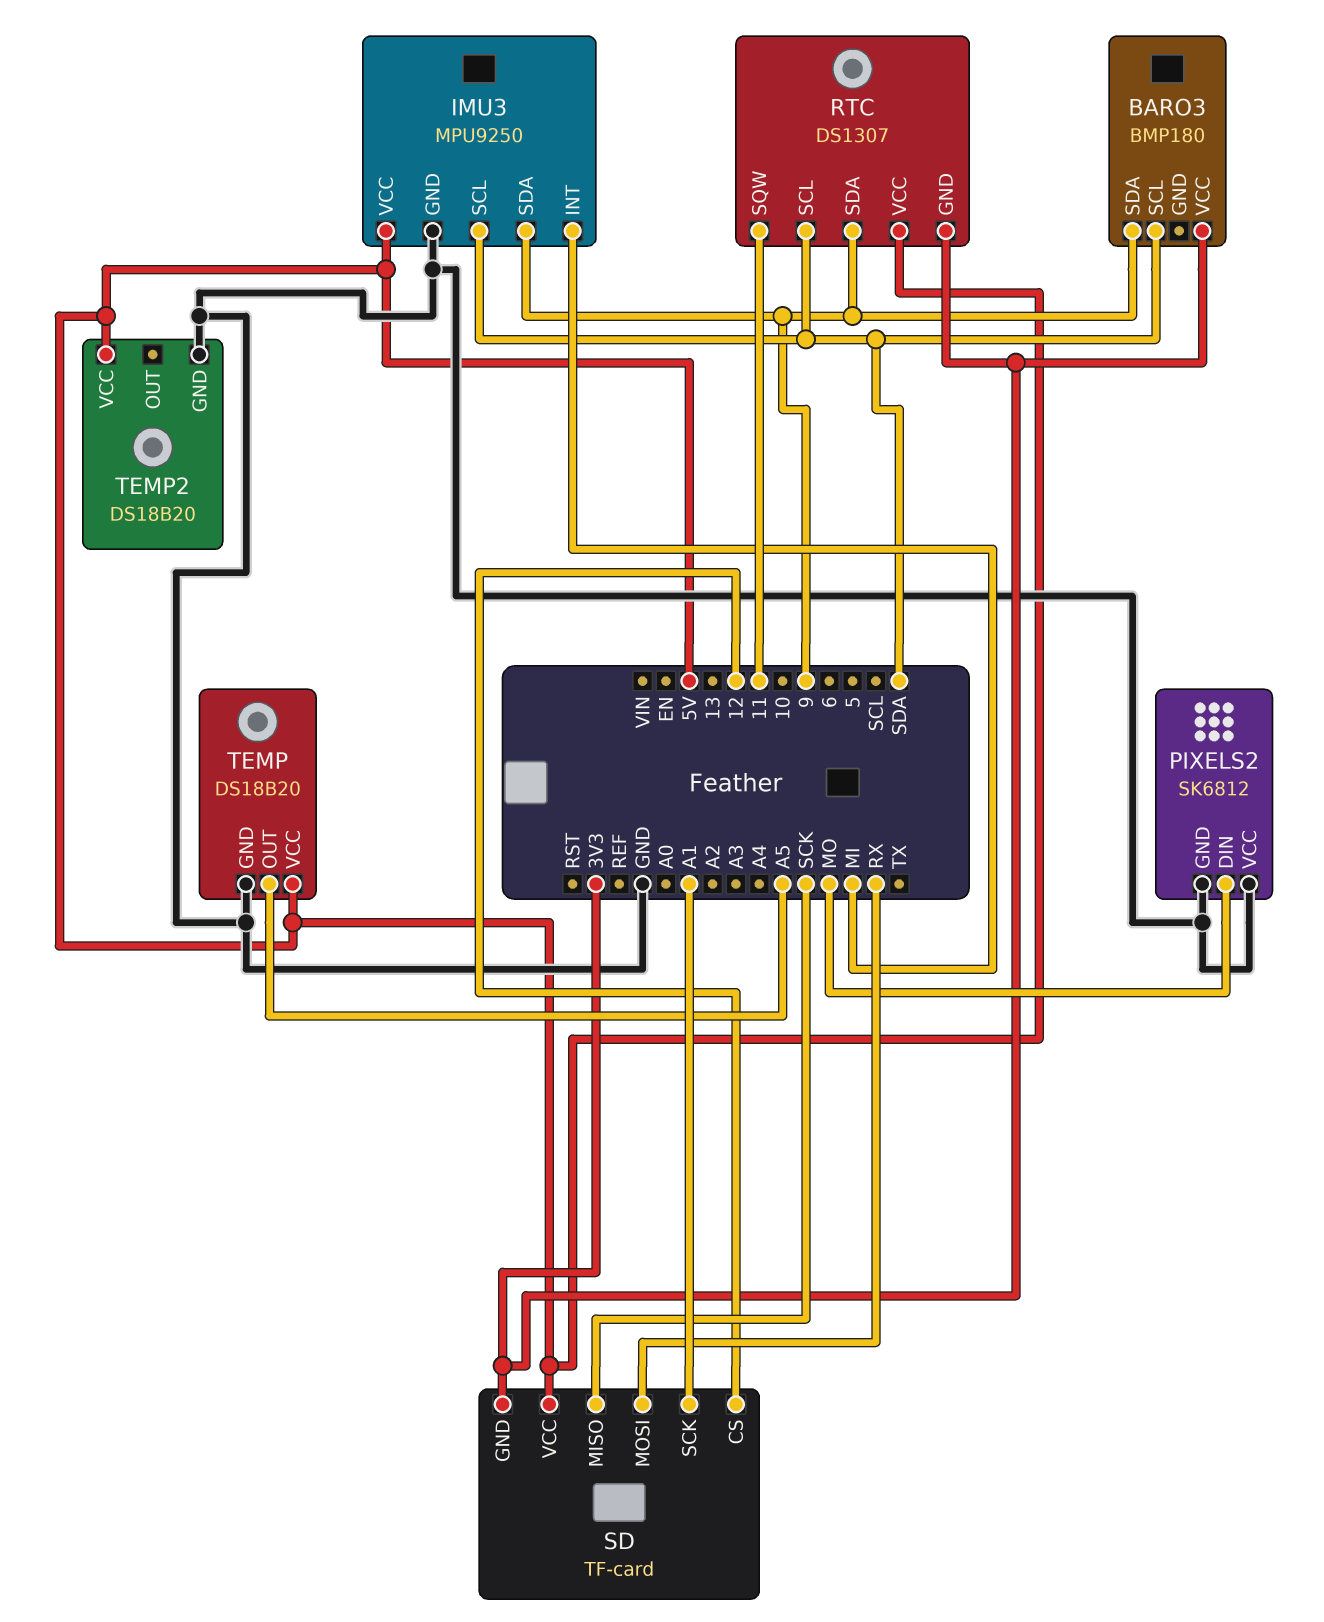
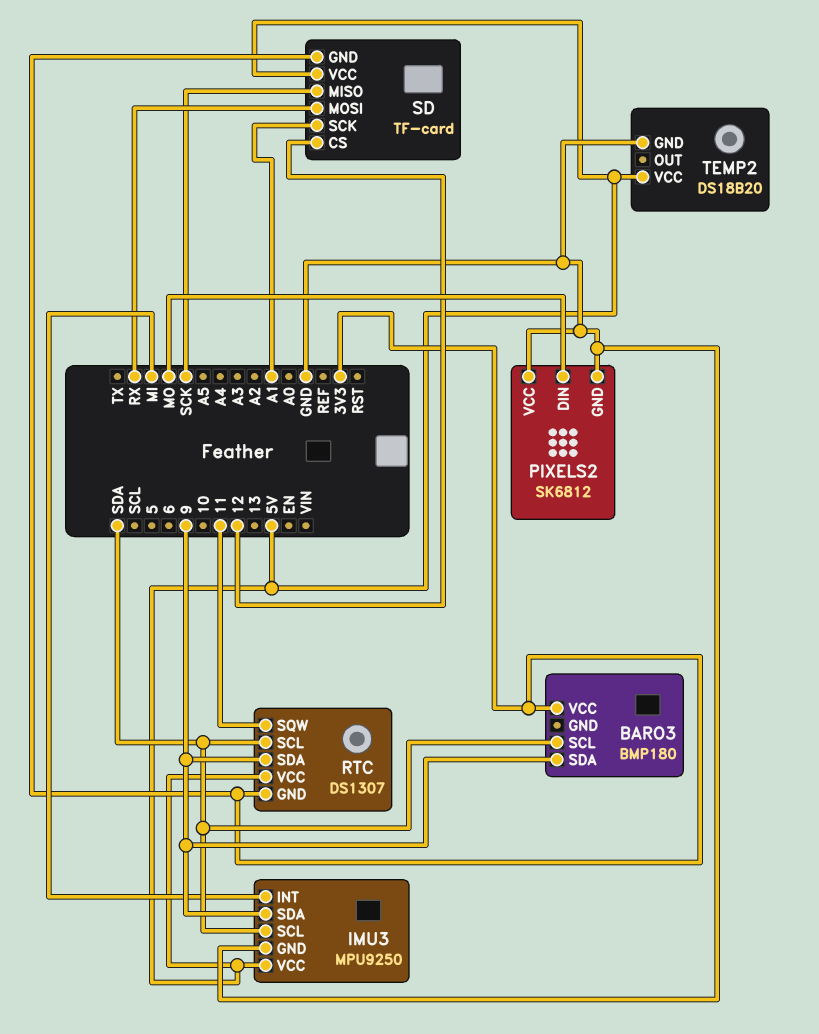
TEMP: DS18B20 -> none
TEMP pin GND: GND -> none
TEMP pin OUT: A5 -> none
TEMP pin VCC: 5V -> none

